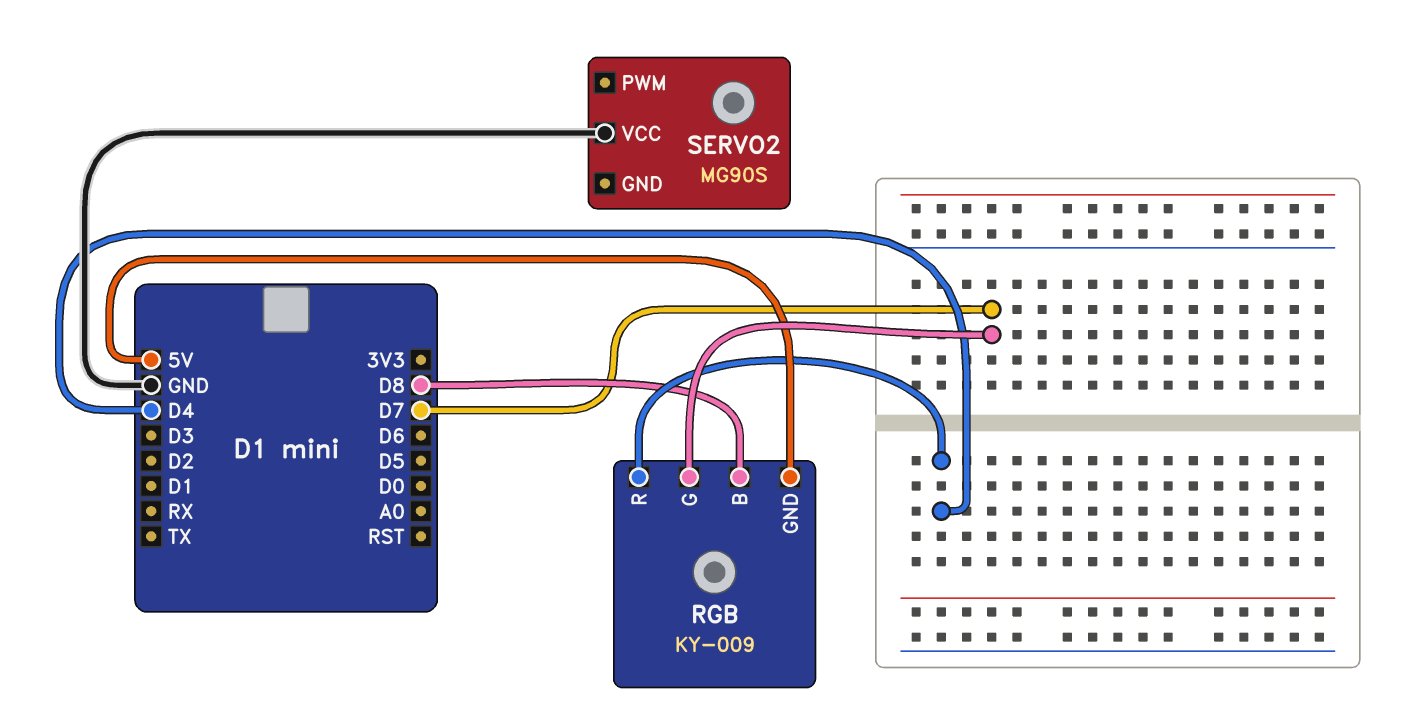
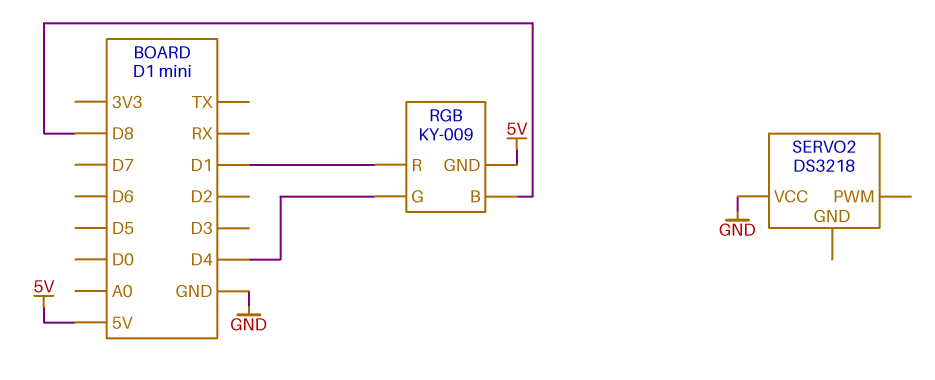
RGB pin G: D7 -> D4
RGB pin R: D4 -> D1
SERVO2: MG90S -> DS3218

